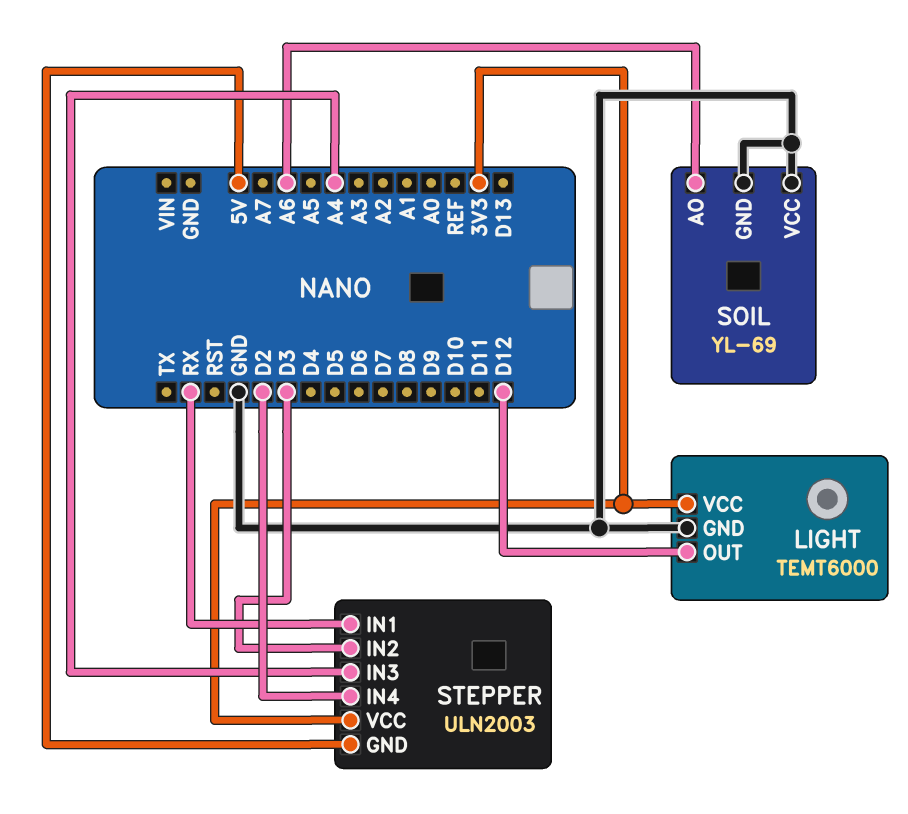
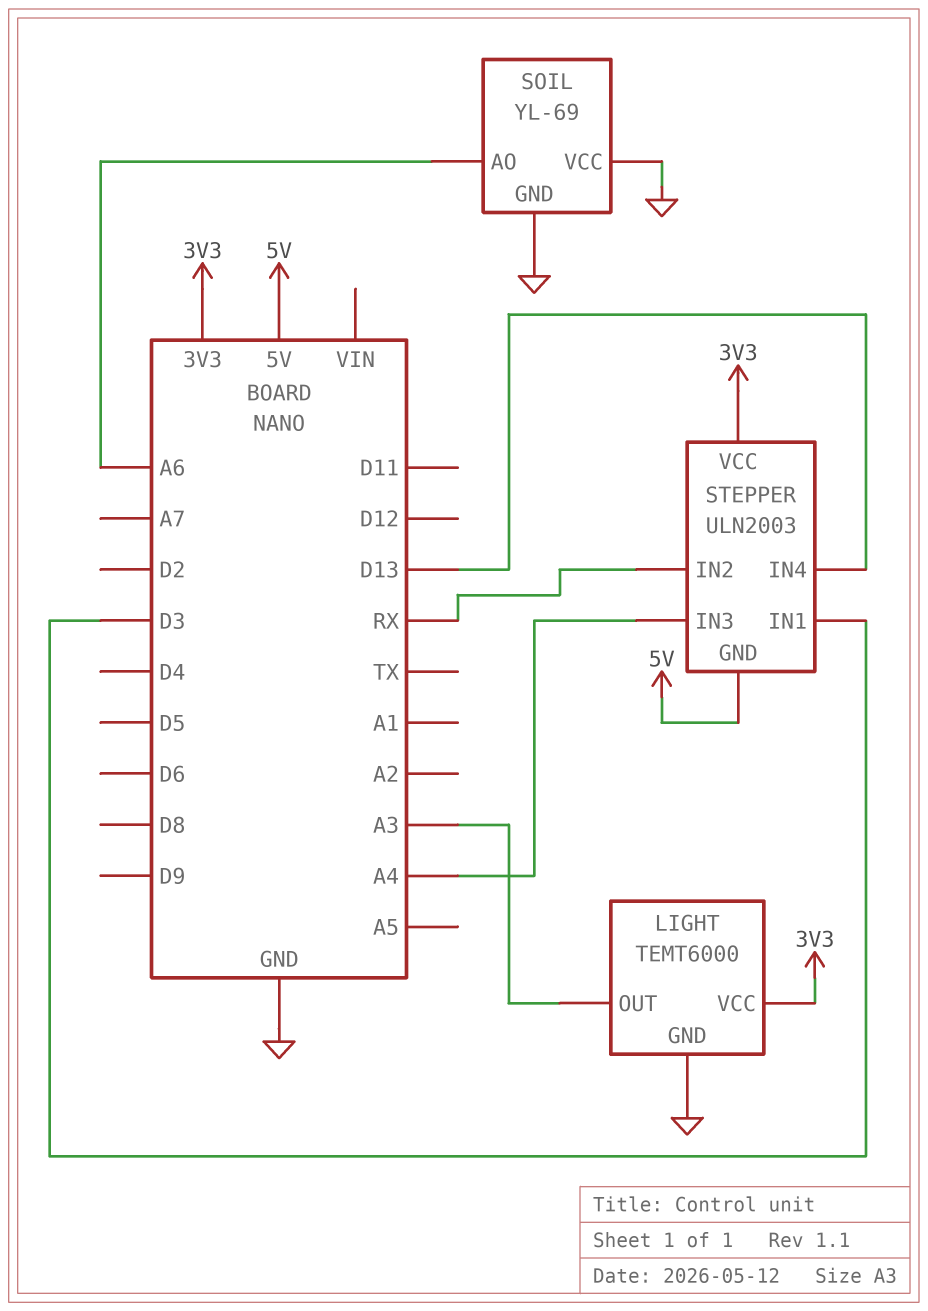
LIGHT pin OUT: D12 -> A3
STEPPER pin IN1: RX -> D3
STEPPER pin IN2: D3 -> RX
STEPPER pin IN4: D2 -> D13

